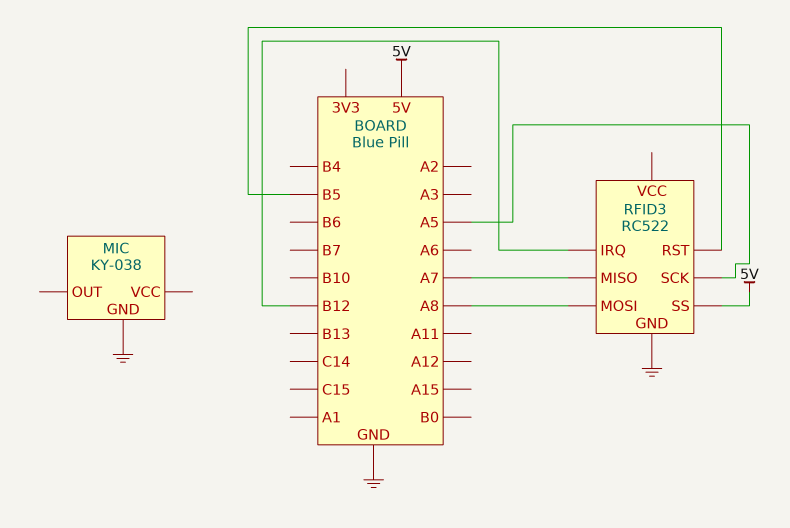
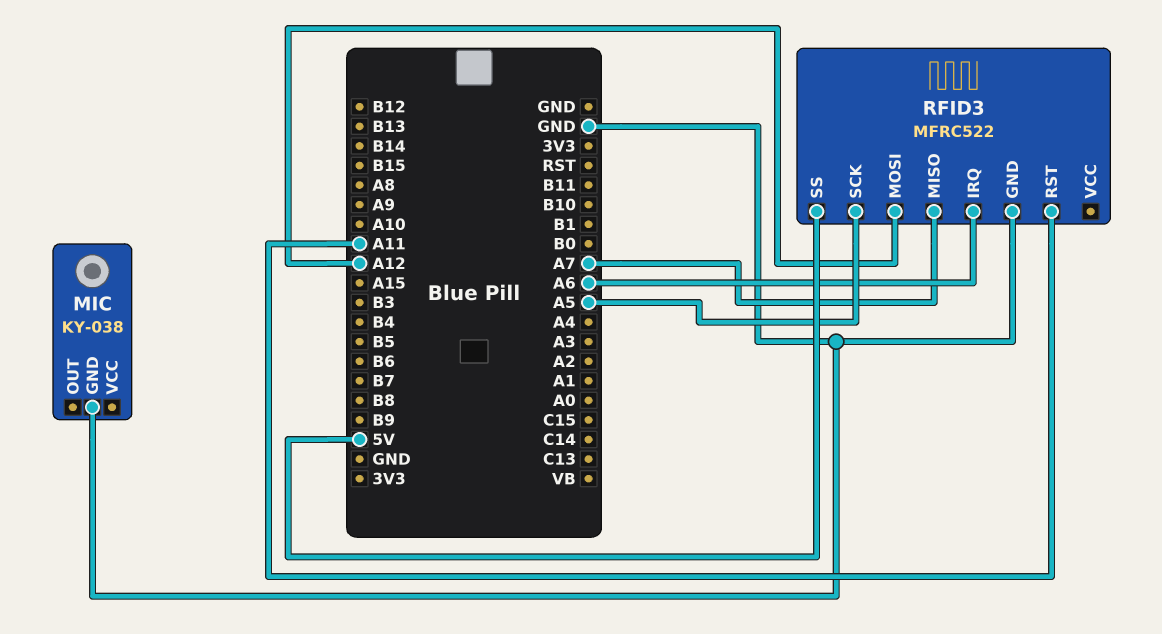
RFID3: RC522 -> MFRC522
RFID3 pin IRQ: B12 -> A6
RFID3 pin MOSI: A8 -> A12
RFID3 pin RST: B5 -> A11

